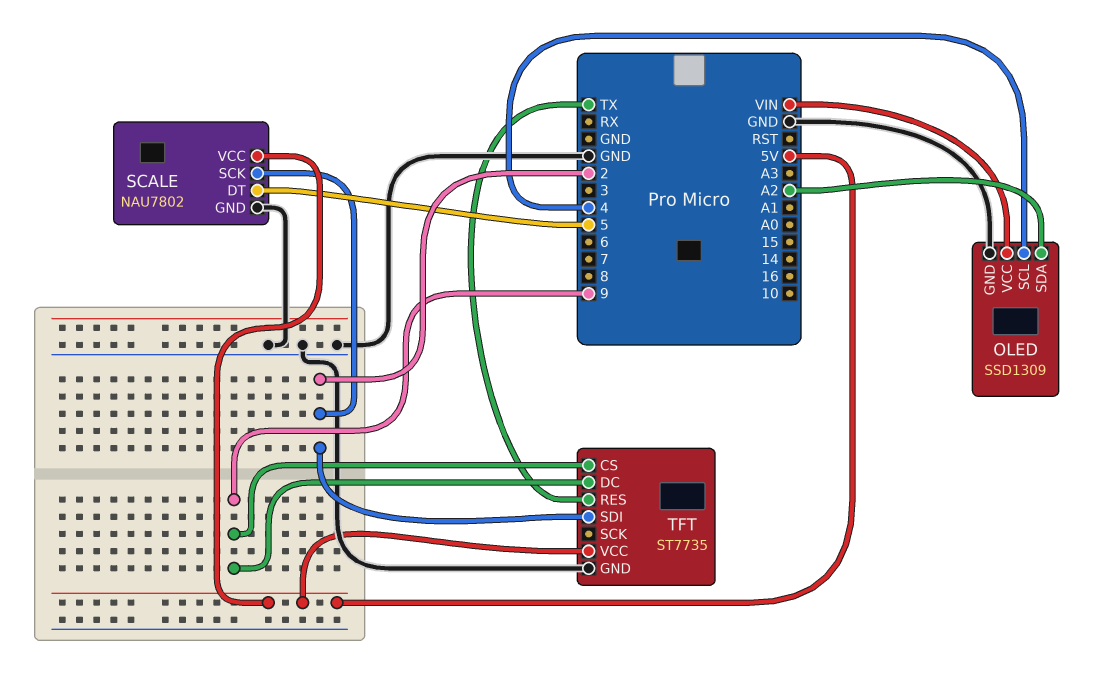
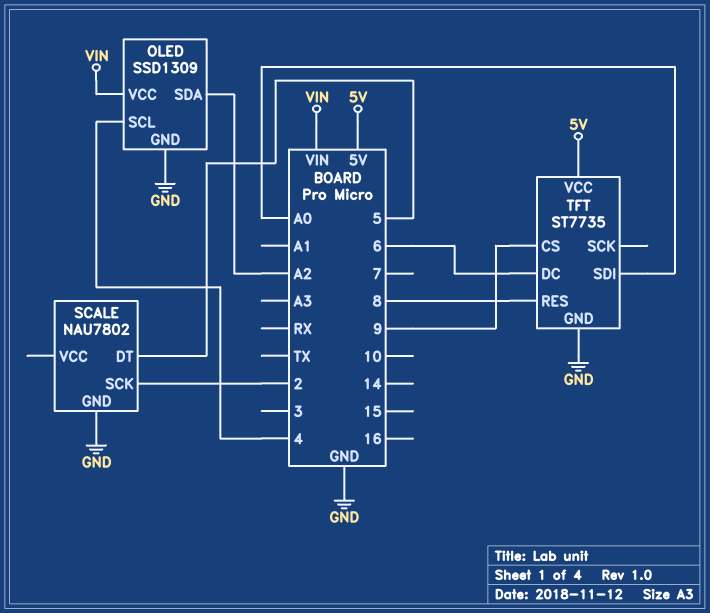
SCALE pin VCC: 5V -> none
TFT pin DC: 9 -> 6
TFT pin RES: TX -> 8
TFT pin SDI: 2 -> A0

